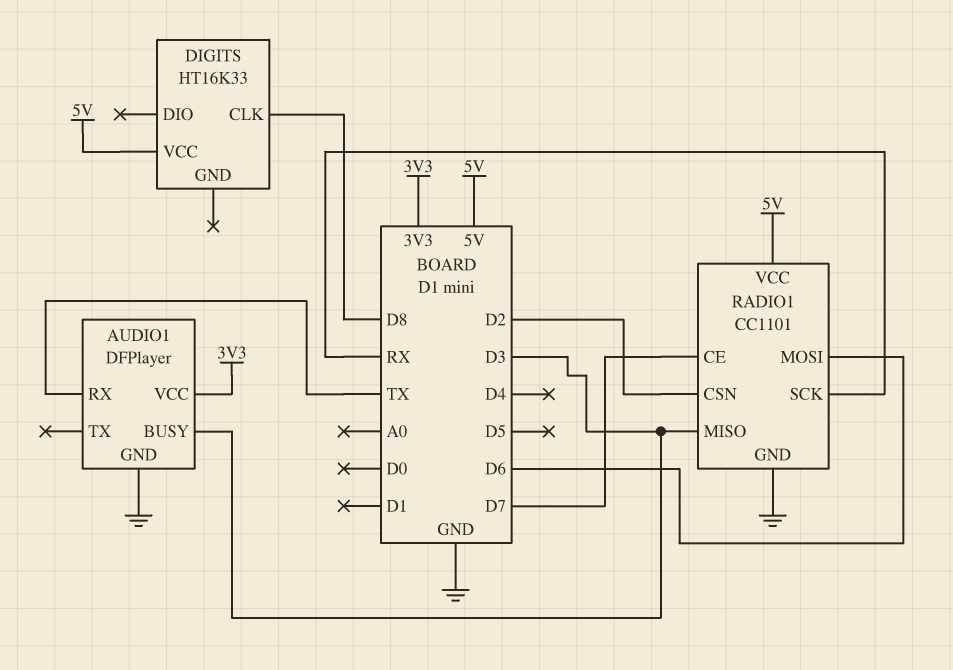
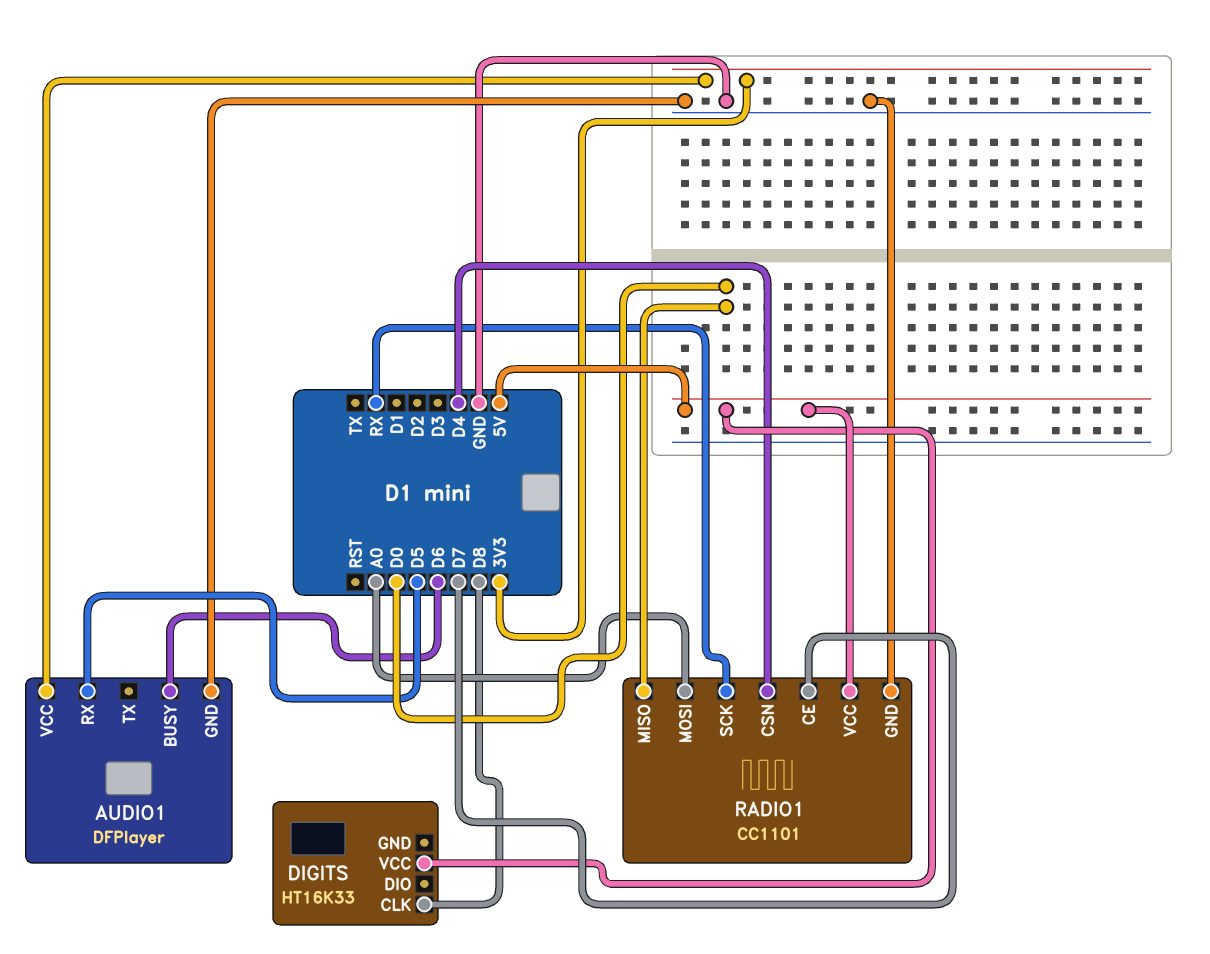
AUDIO1 pin BUSY: D3 -> D6
AUDIO1 pin RX: TX -> D5
RADIO1 pin CSN: D2 -> D4
RADIO1 pin MISO: D3 -> D0
RADIO1 pin MOSI: D6 -> A0

